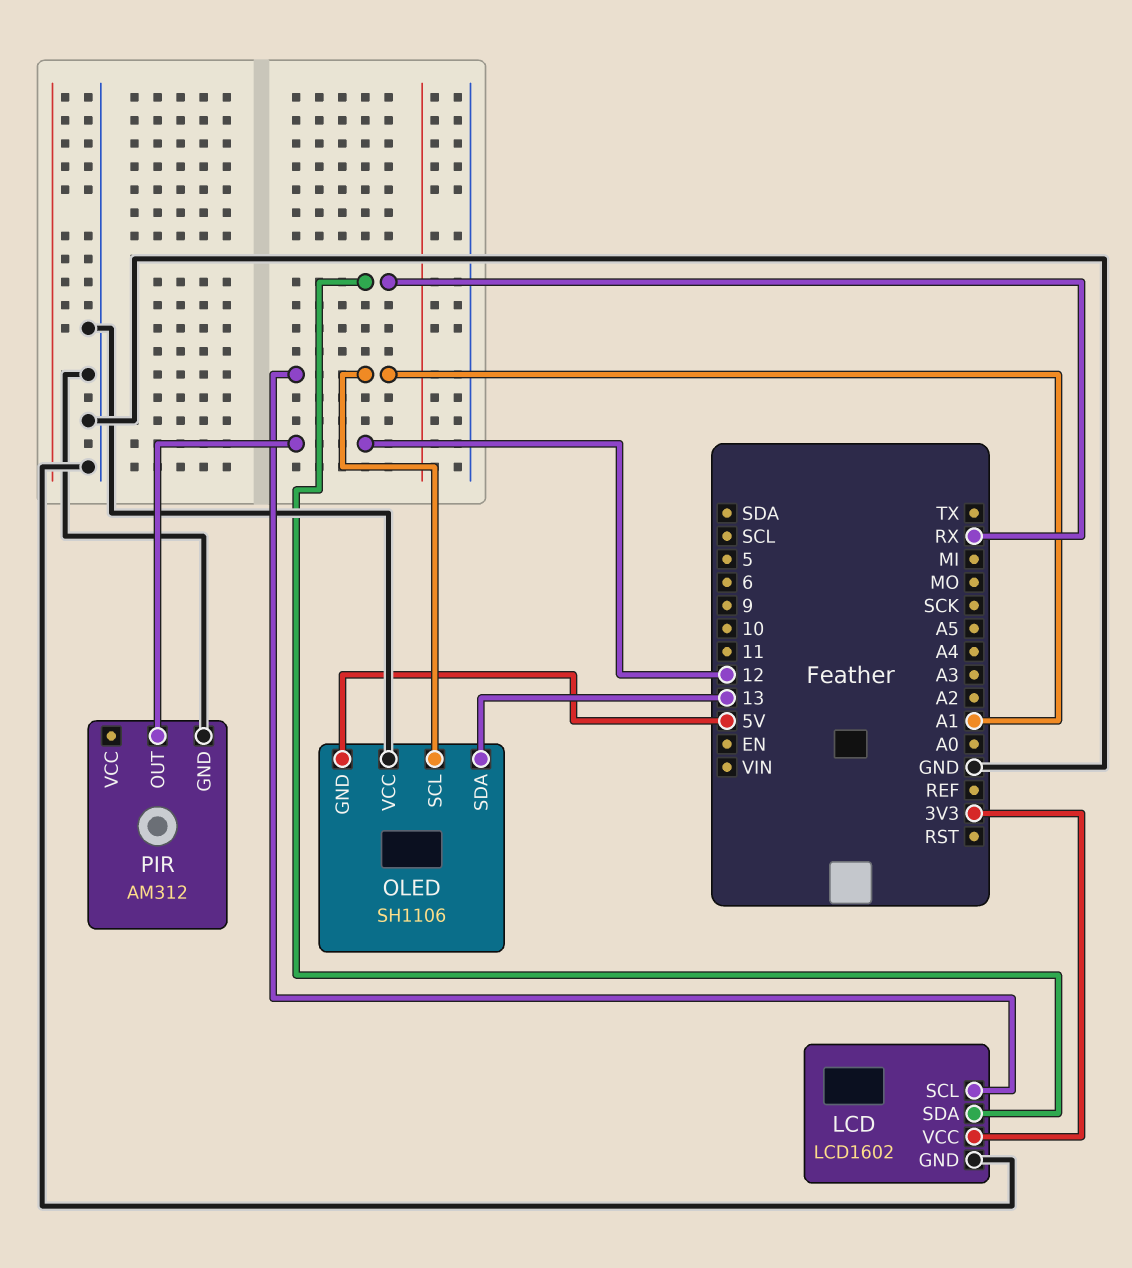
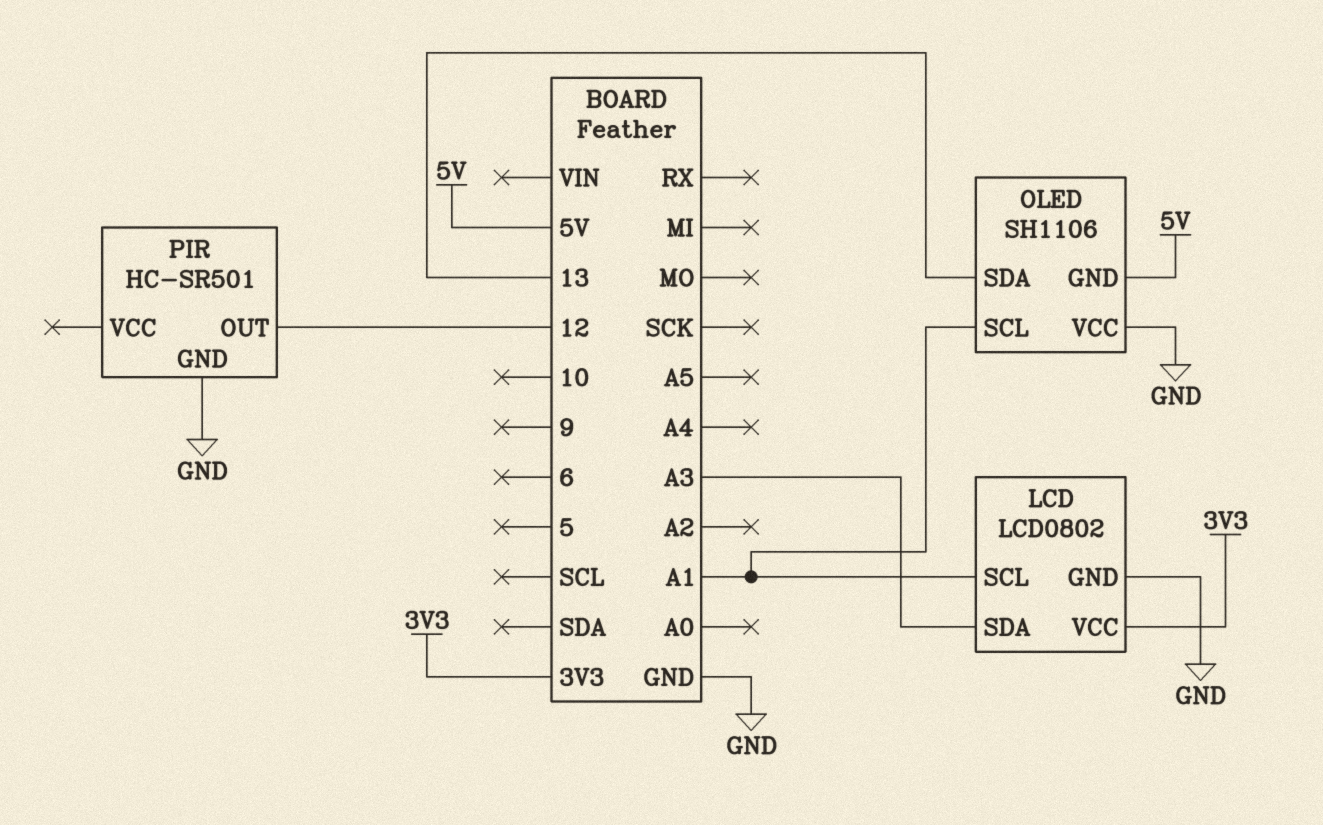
LCD: LCD1602 -> LCD0802
LCD pin SDA: RX -> A3
PIR: AM312 -> HC-SR501

